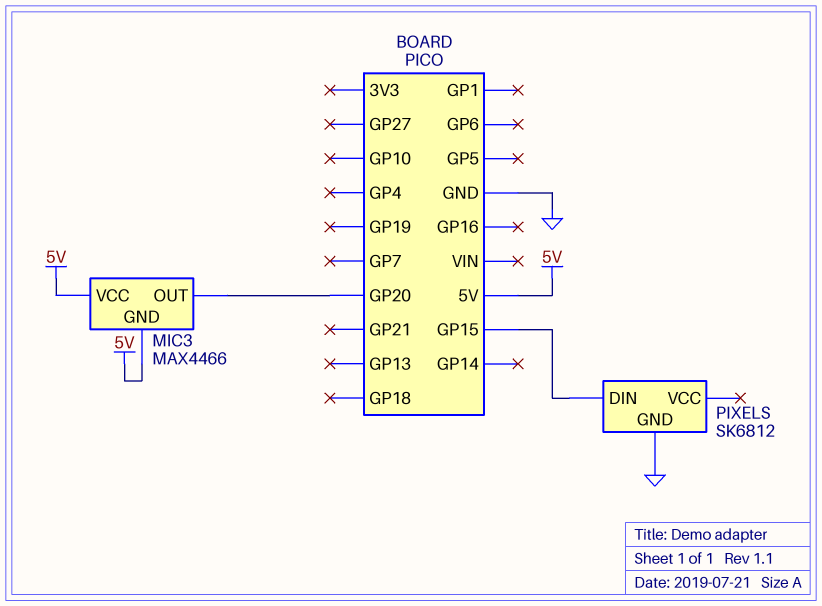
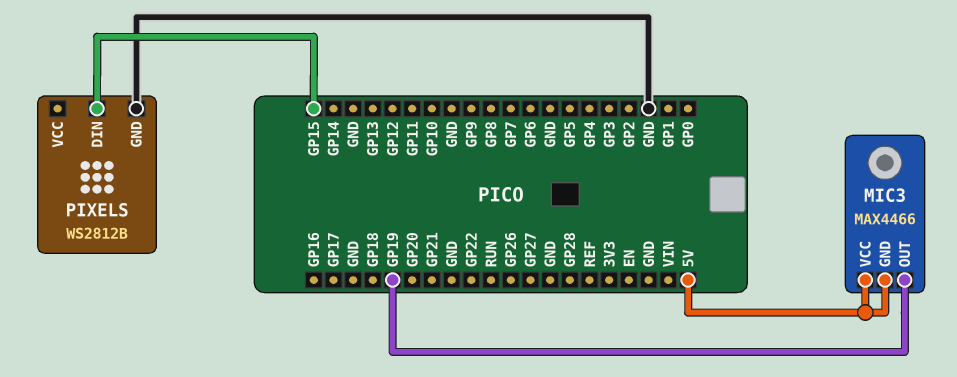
MIC3 pin OUT: GP20 -> GP19
PIXELS: SK6812 -> WS2812B

